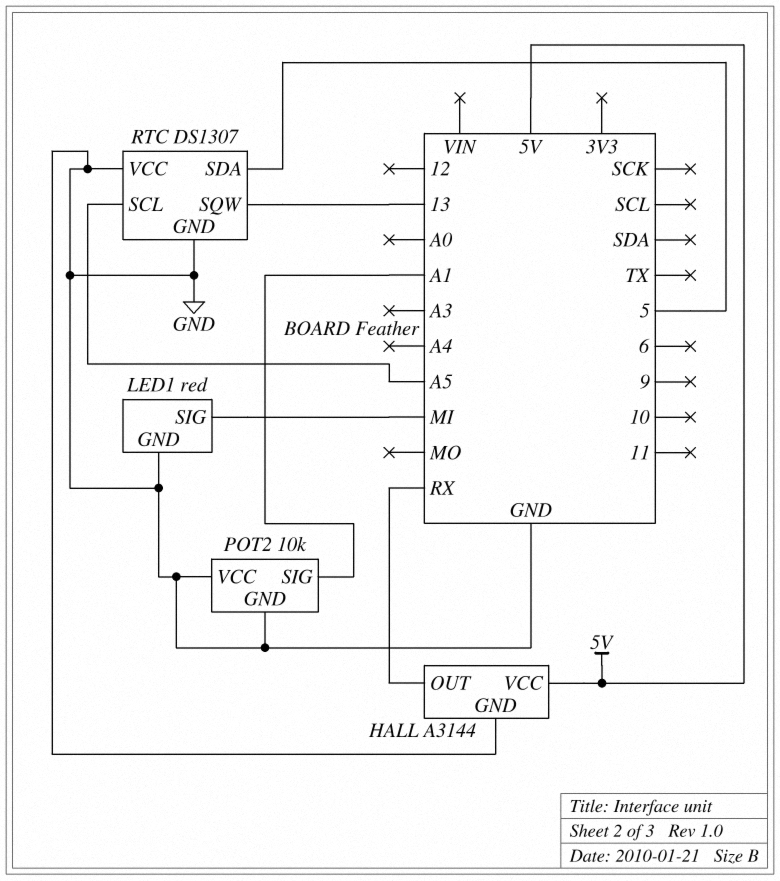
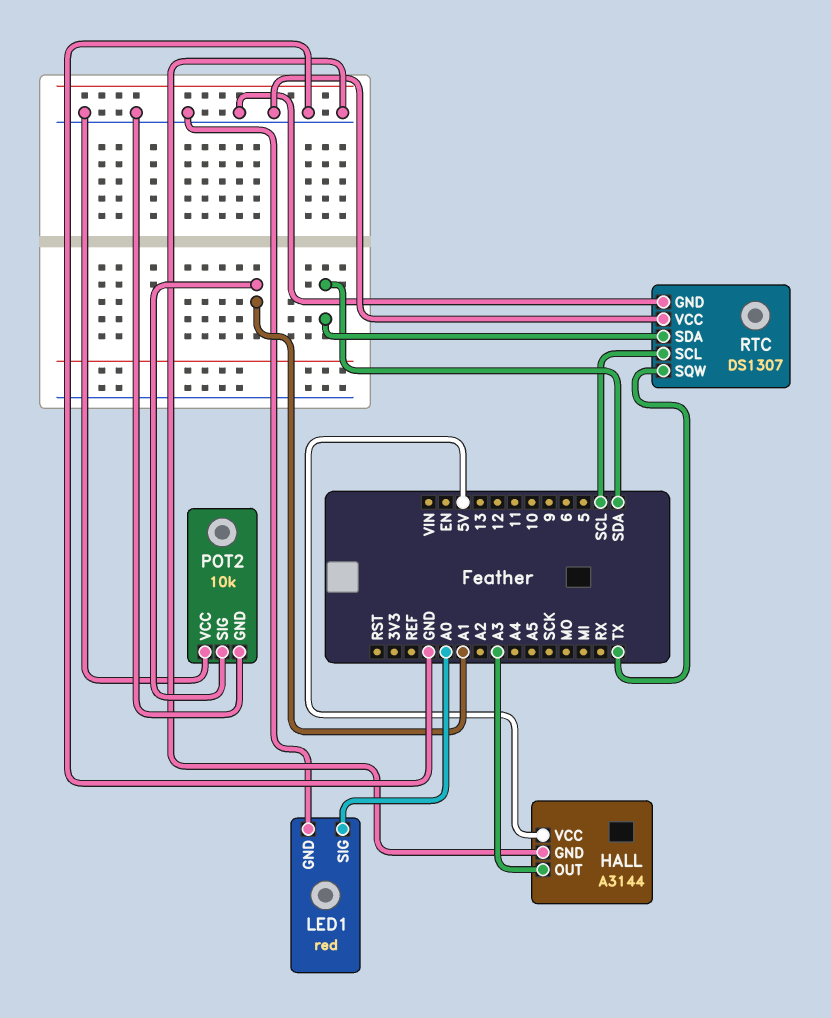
HALL pin OUT: RX -> A3
LED1 pin SIG: MI -> A0
RTC pin SCL: A5 -> SCL
RTC pin SDA: 5 -> SDA
RTC pin SQW: 13 -> TX

